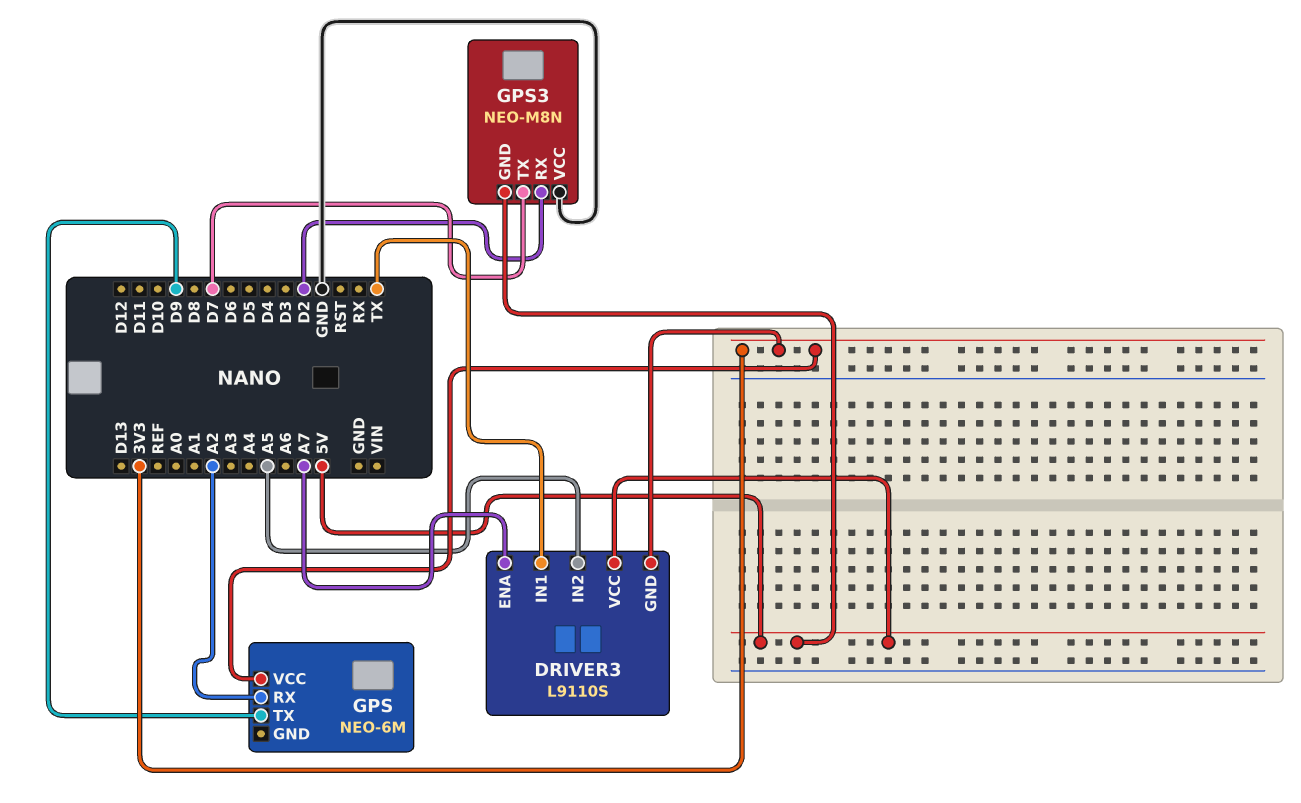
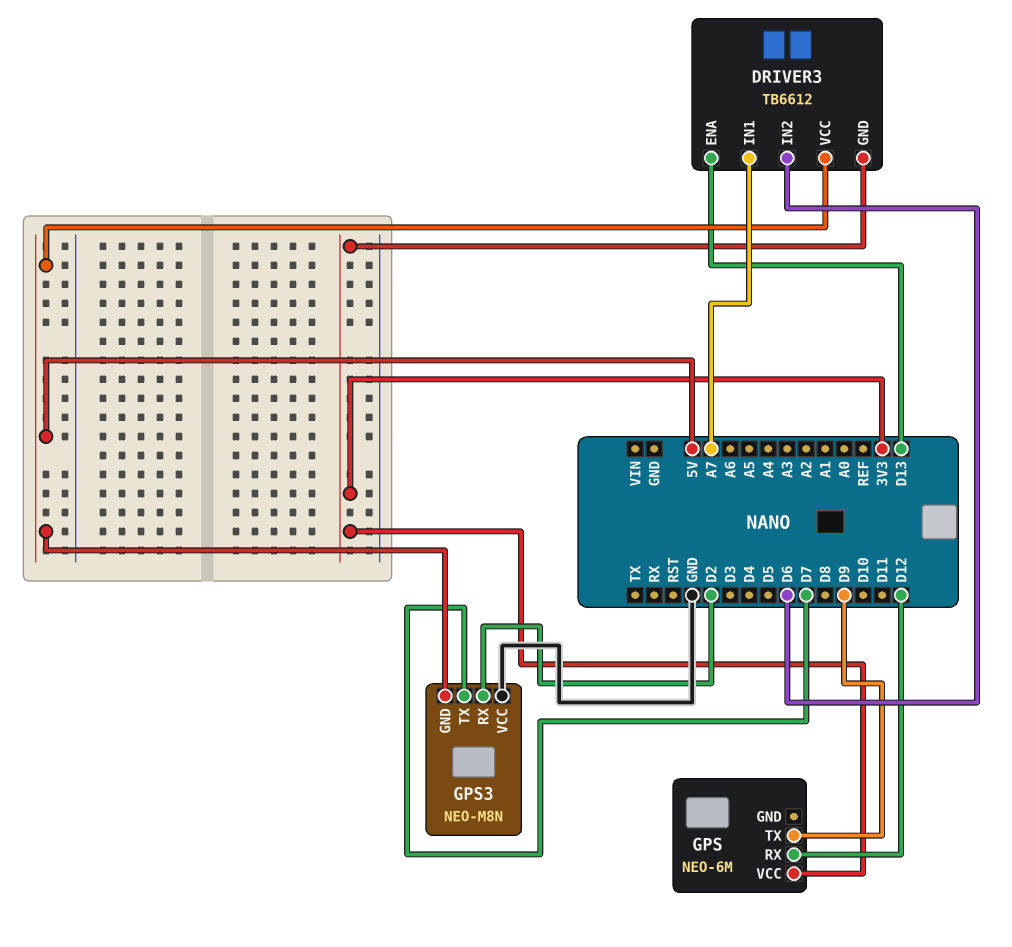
DRIVER3: L9110S -> TB6612
DRIVER3 pin ENA: A7 -> D13
DRIVER3 pin IN1: TX -> A7
DRIVER3 pin IN2: A5 -> D6
GPS pin RX: A2 -> D12

